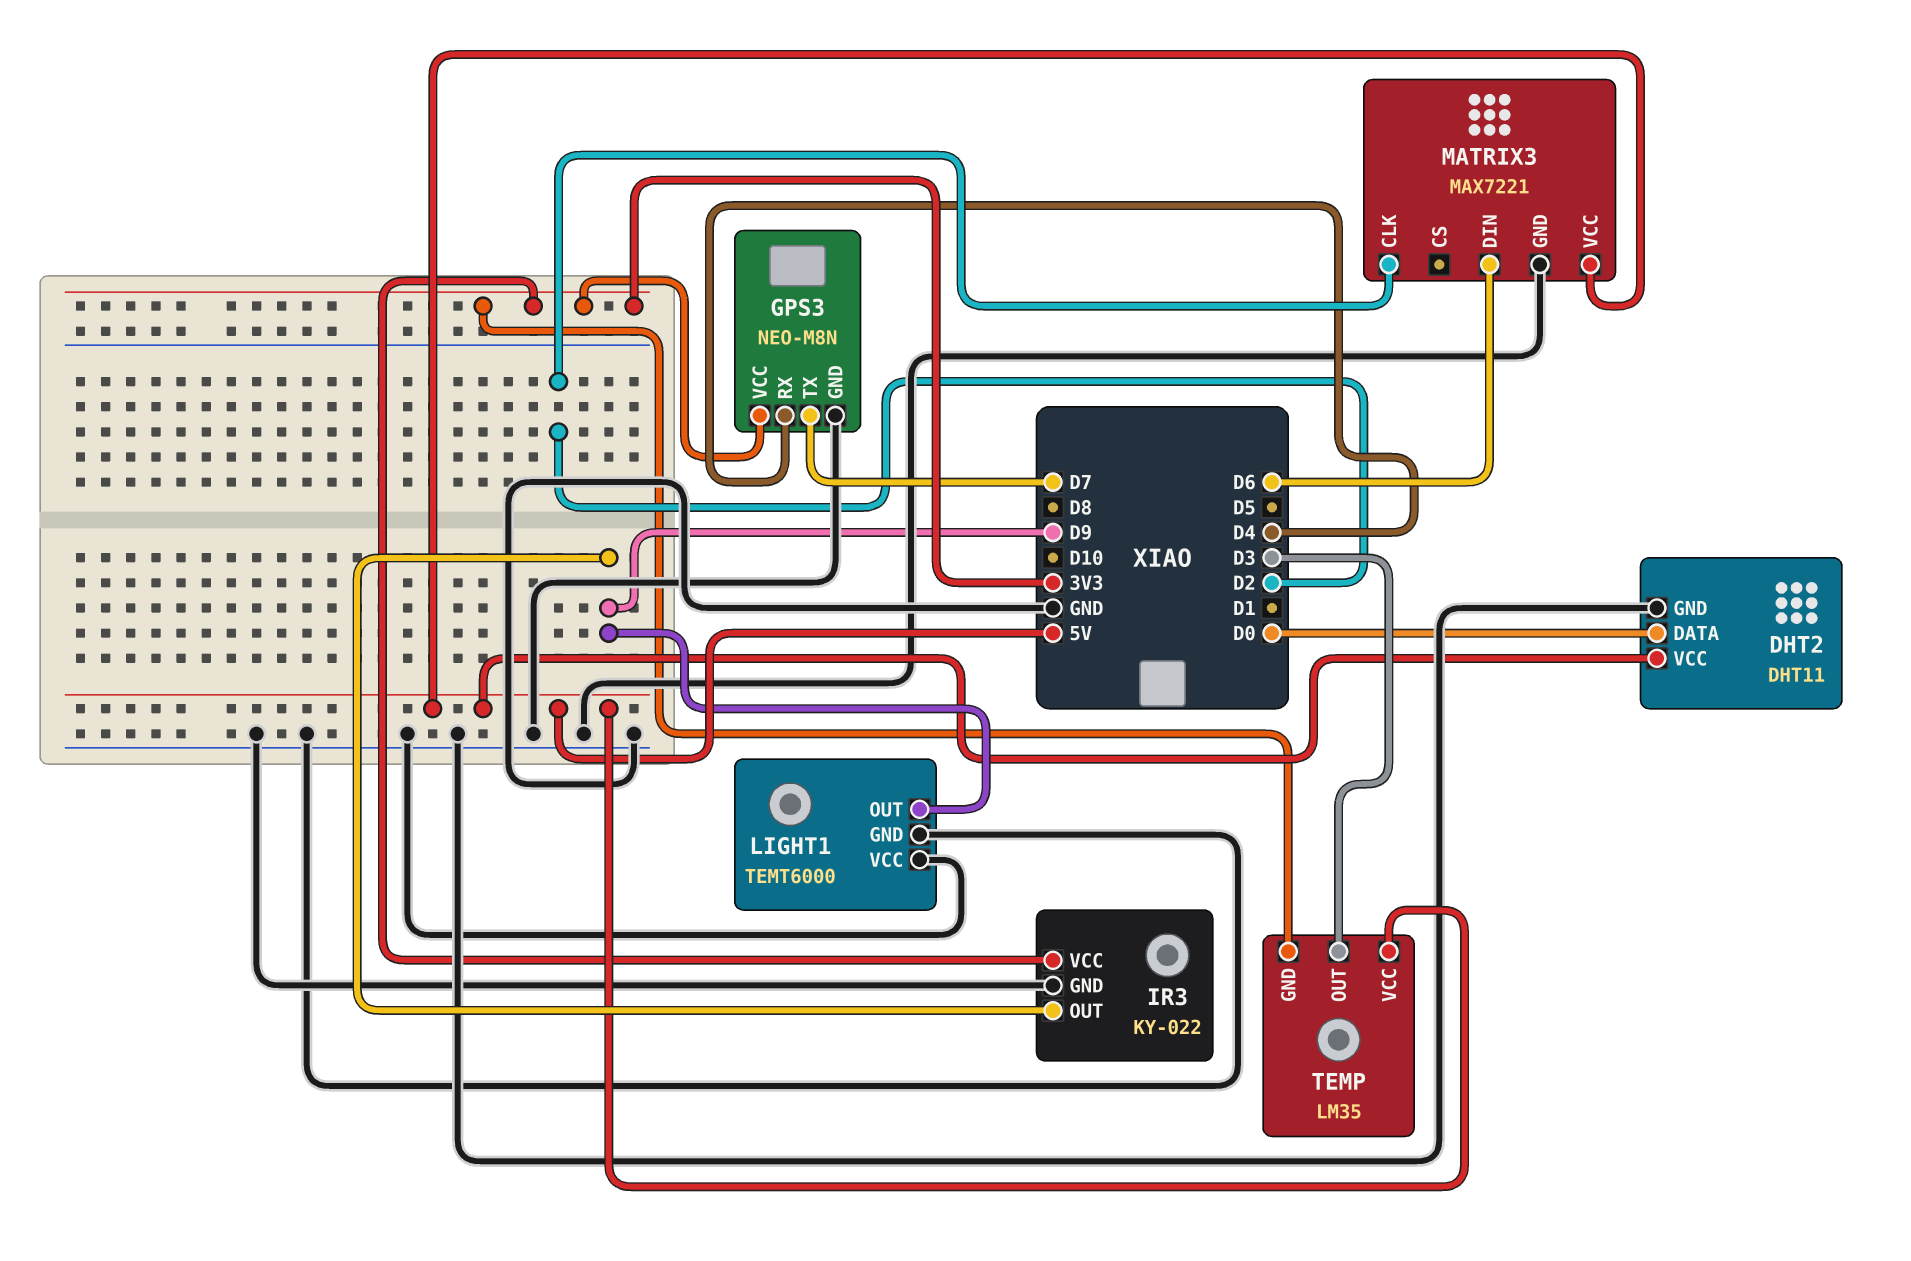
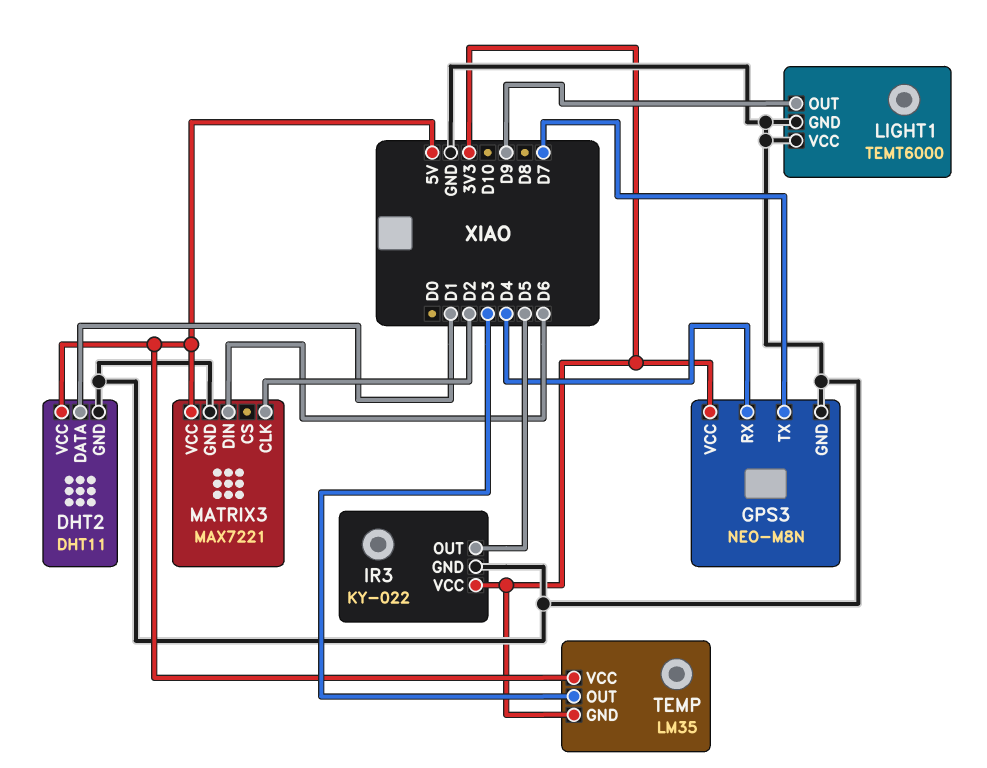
DHT2 pin DATA: D0 -> D1
IR3 pin OUT: D9 -> D5

